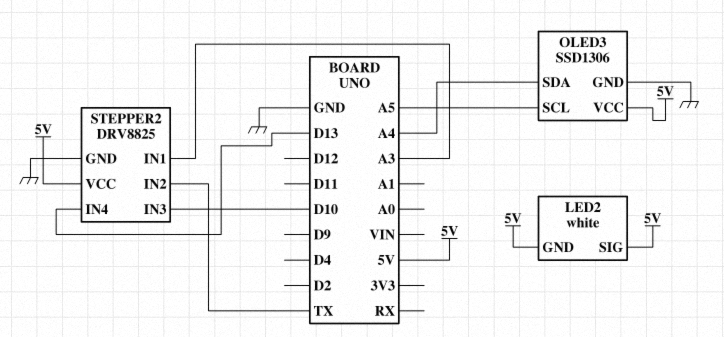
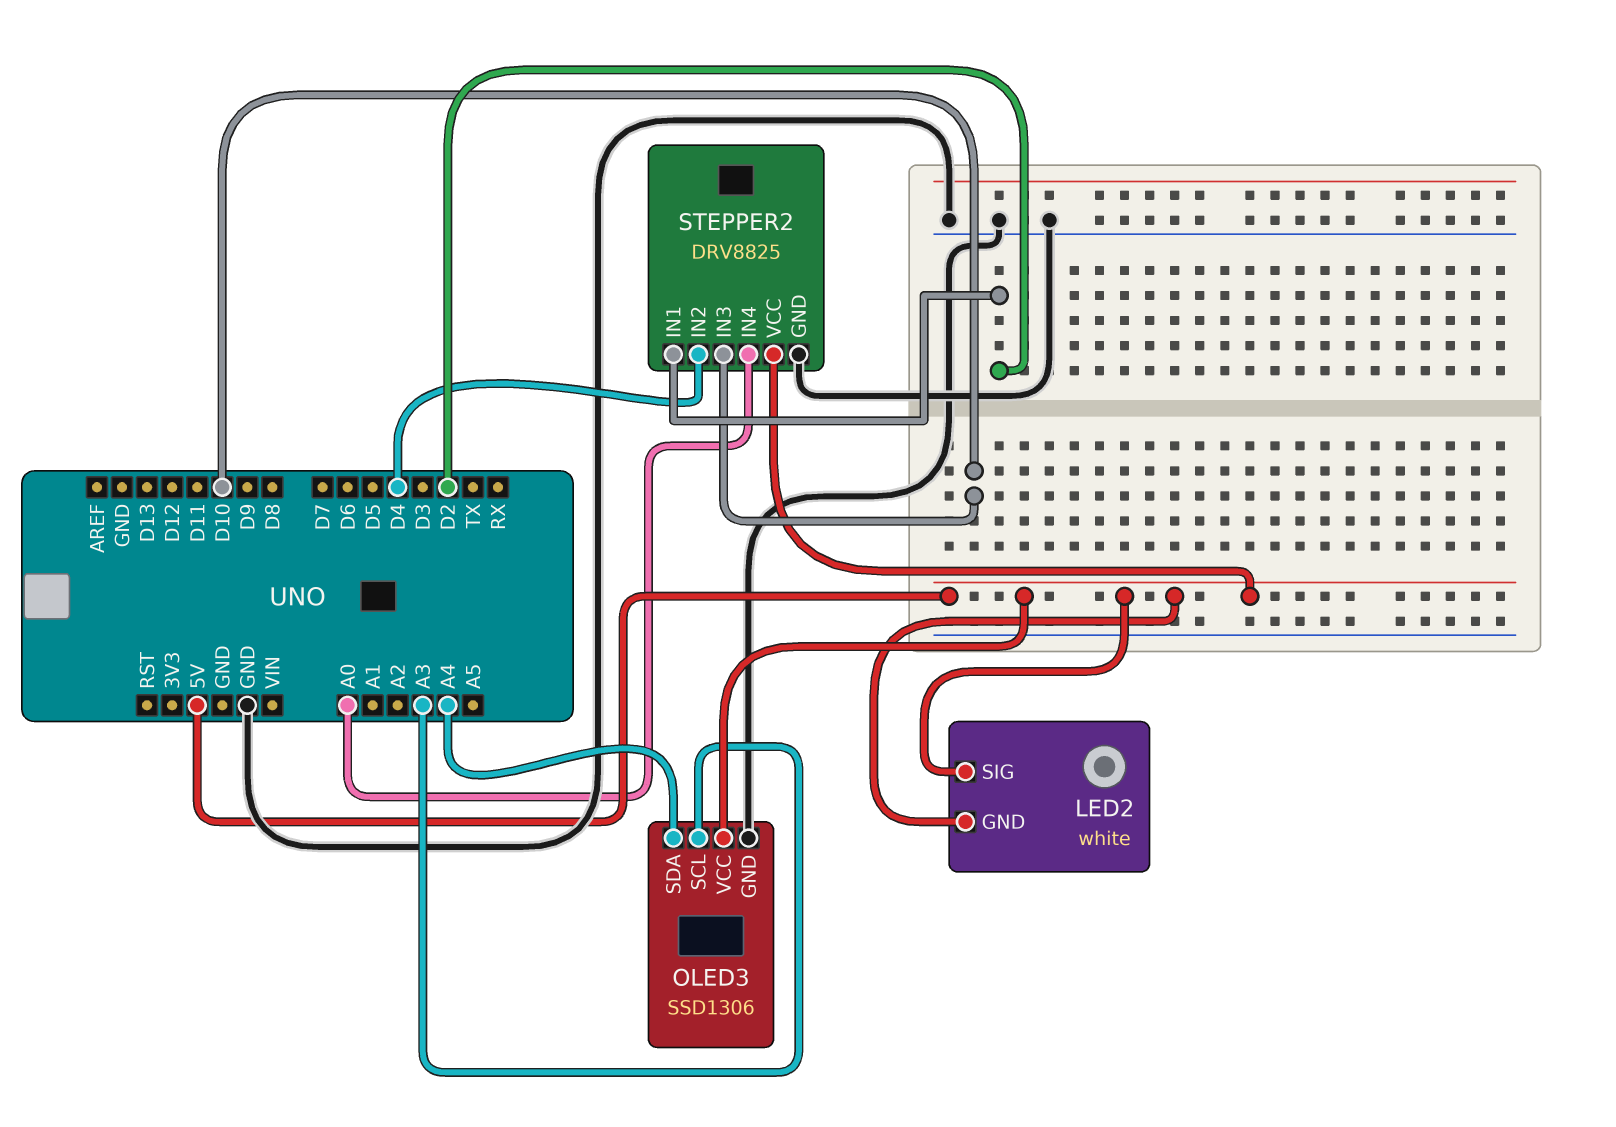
OLED3 pin SCL: A5 -> A3
STEPPER2 pin IN1: A3 -> D2
STEPPER2 pin IN2: TX -> D4
STEPPER2 pin IN4: D13 -> A0

